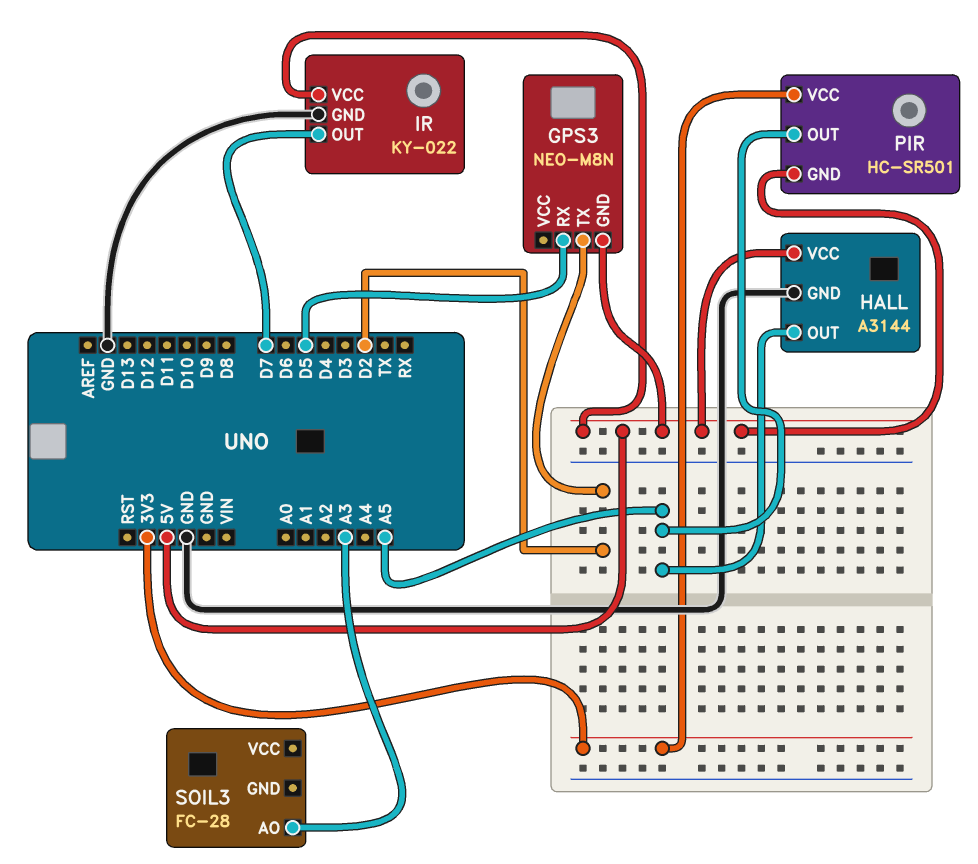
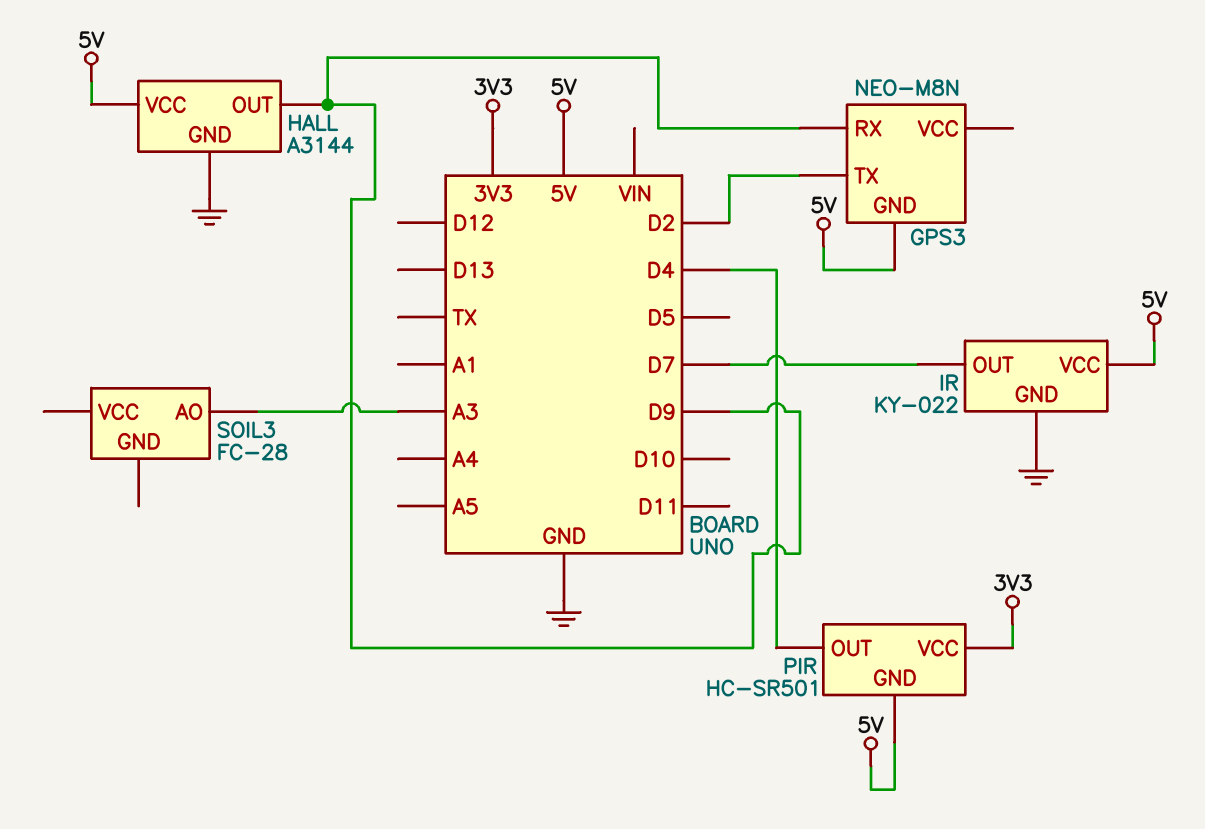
GPS3 pin RX: D5 -> D9
HALL pin OUT: A5 -> D9
PIR pin OUT: A5 -> D4

